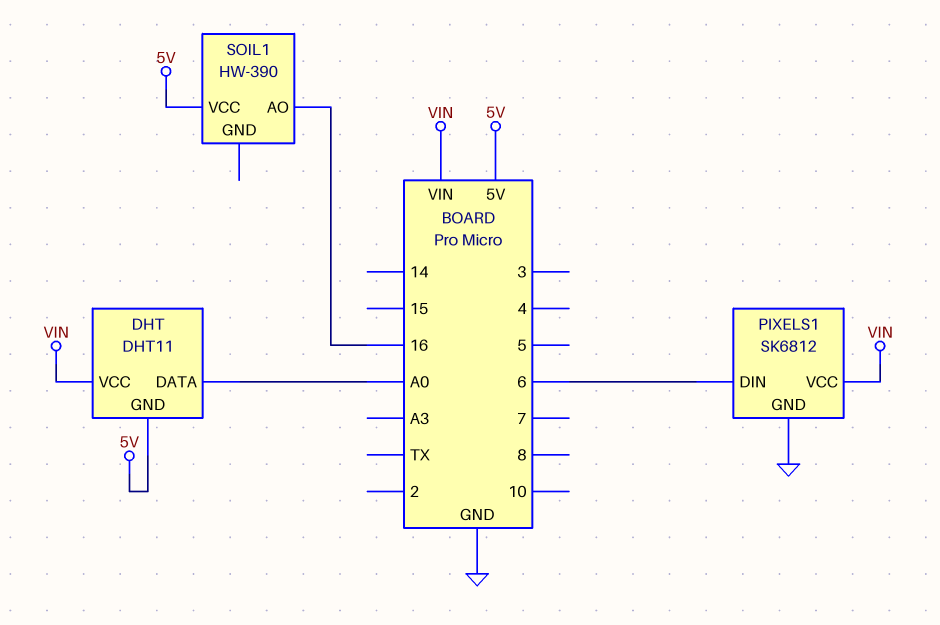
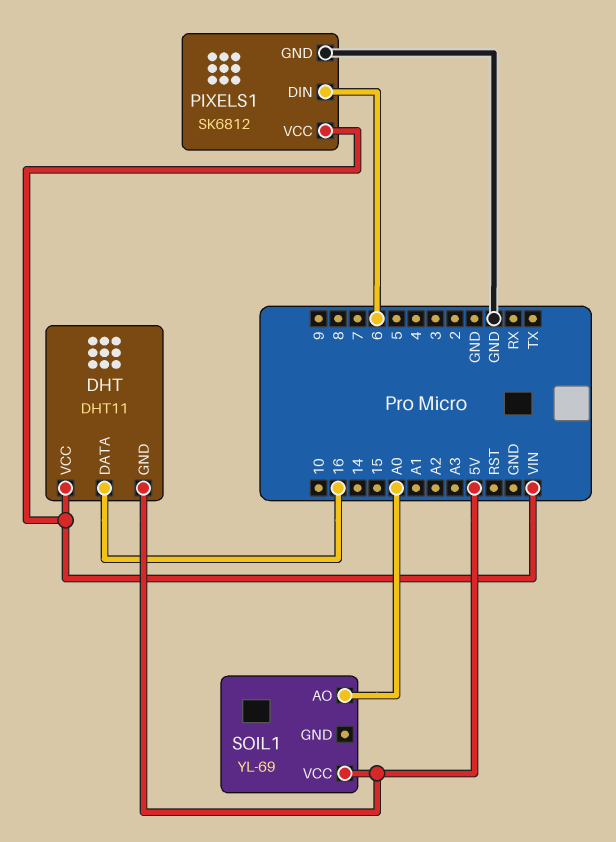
DHT pin DATA: A0 -> 16
SOIL1: HW-390 -> YL-69
SOIL1 pin AO: 16 -> A0

